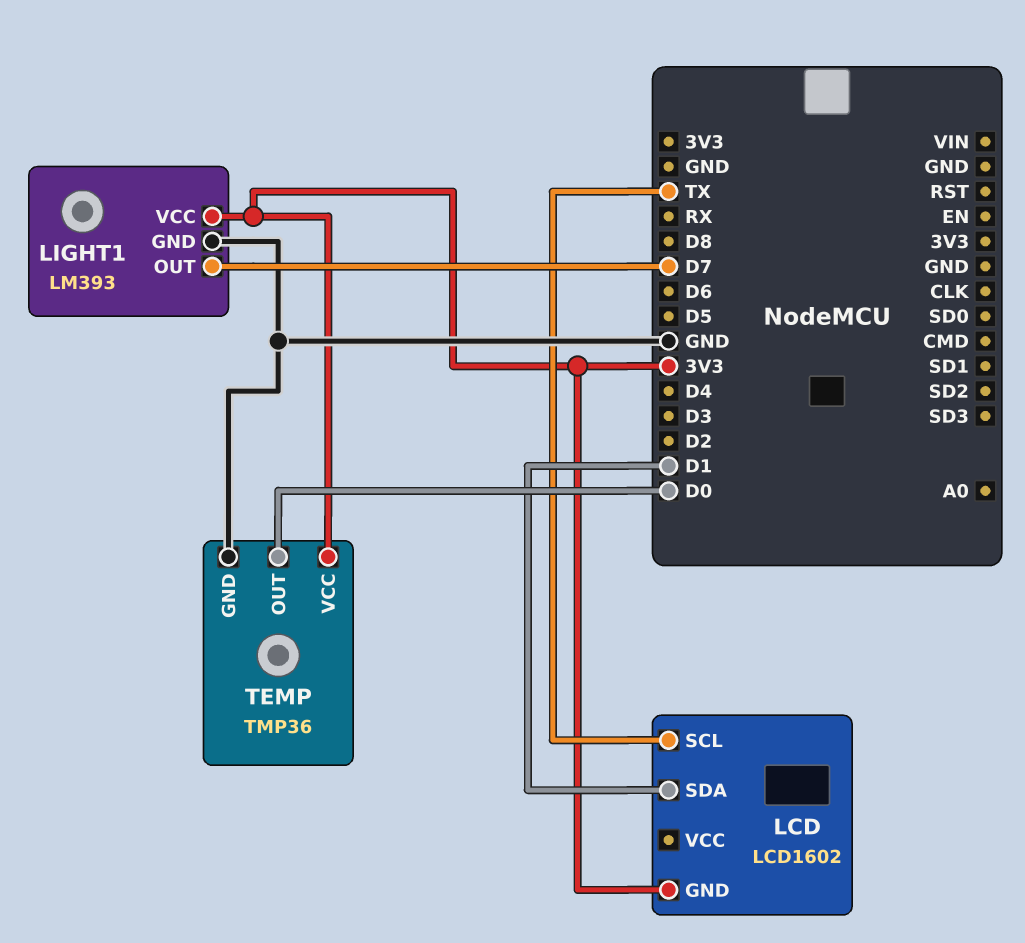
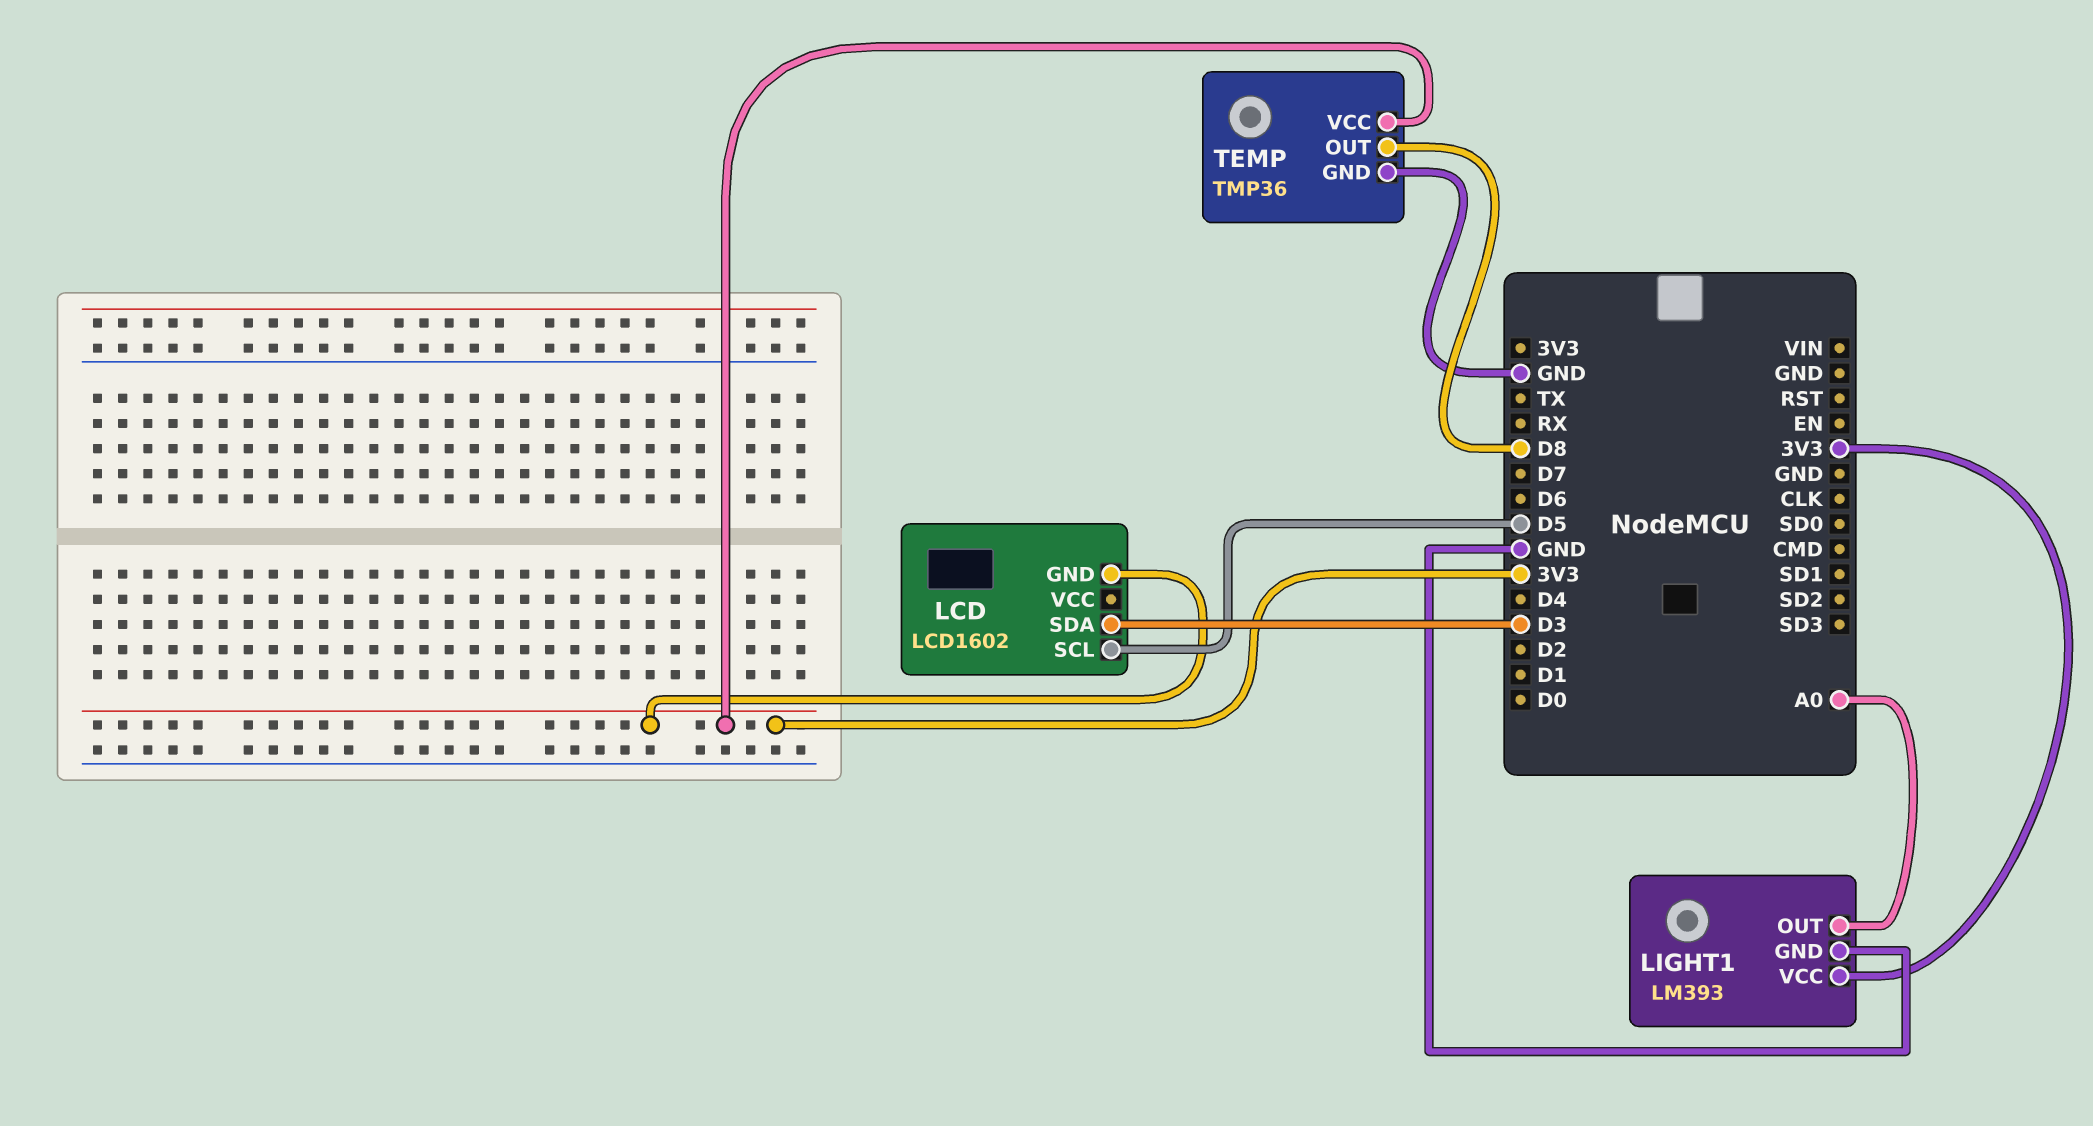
LCD pin SCL: TX -> D5
LCD pin SDA: D1 -> D3
LIGHT1 pin OUT: D7 -> A0
TEMP pin OUT: D0 -> D8

